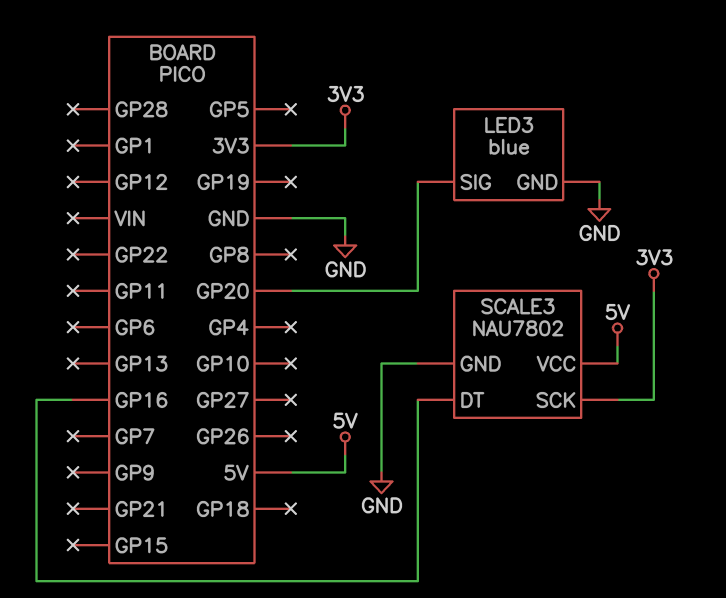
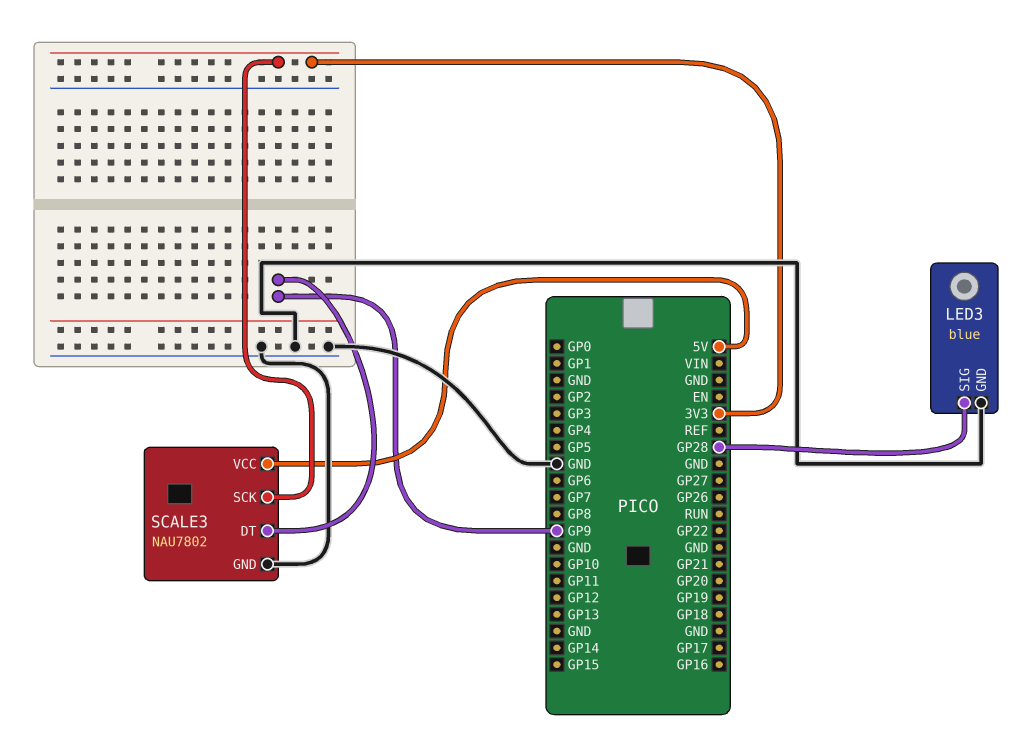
LED3 pin SIG: GP20 -> GP28
SCALE3 pin DT: GP16 -> GP9

